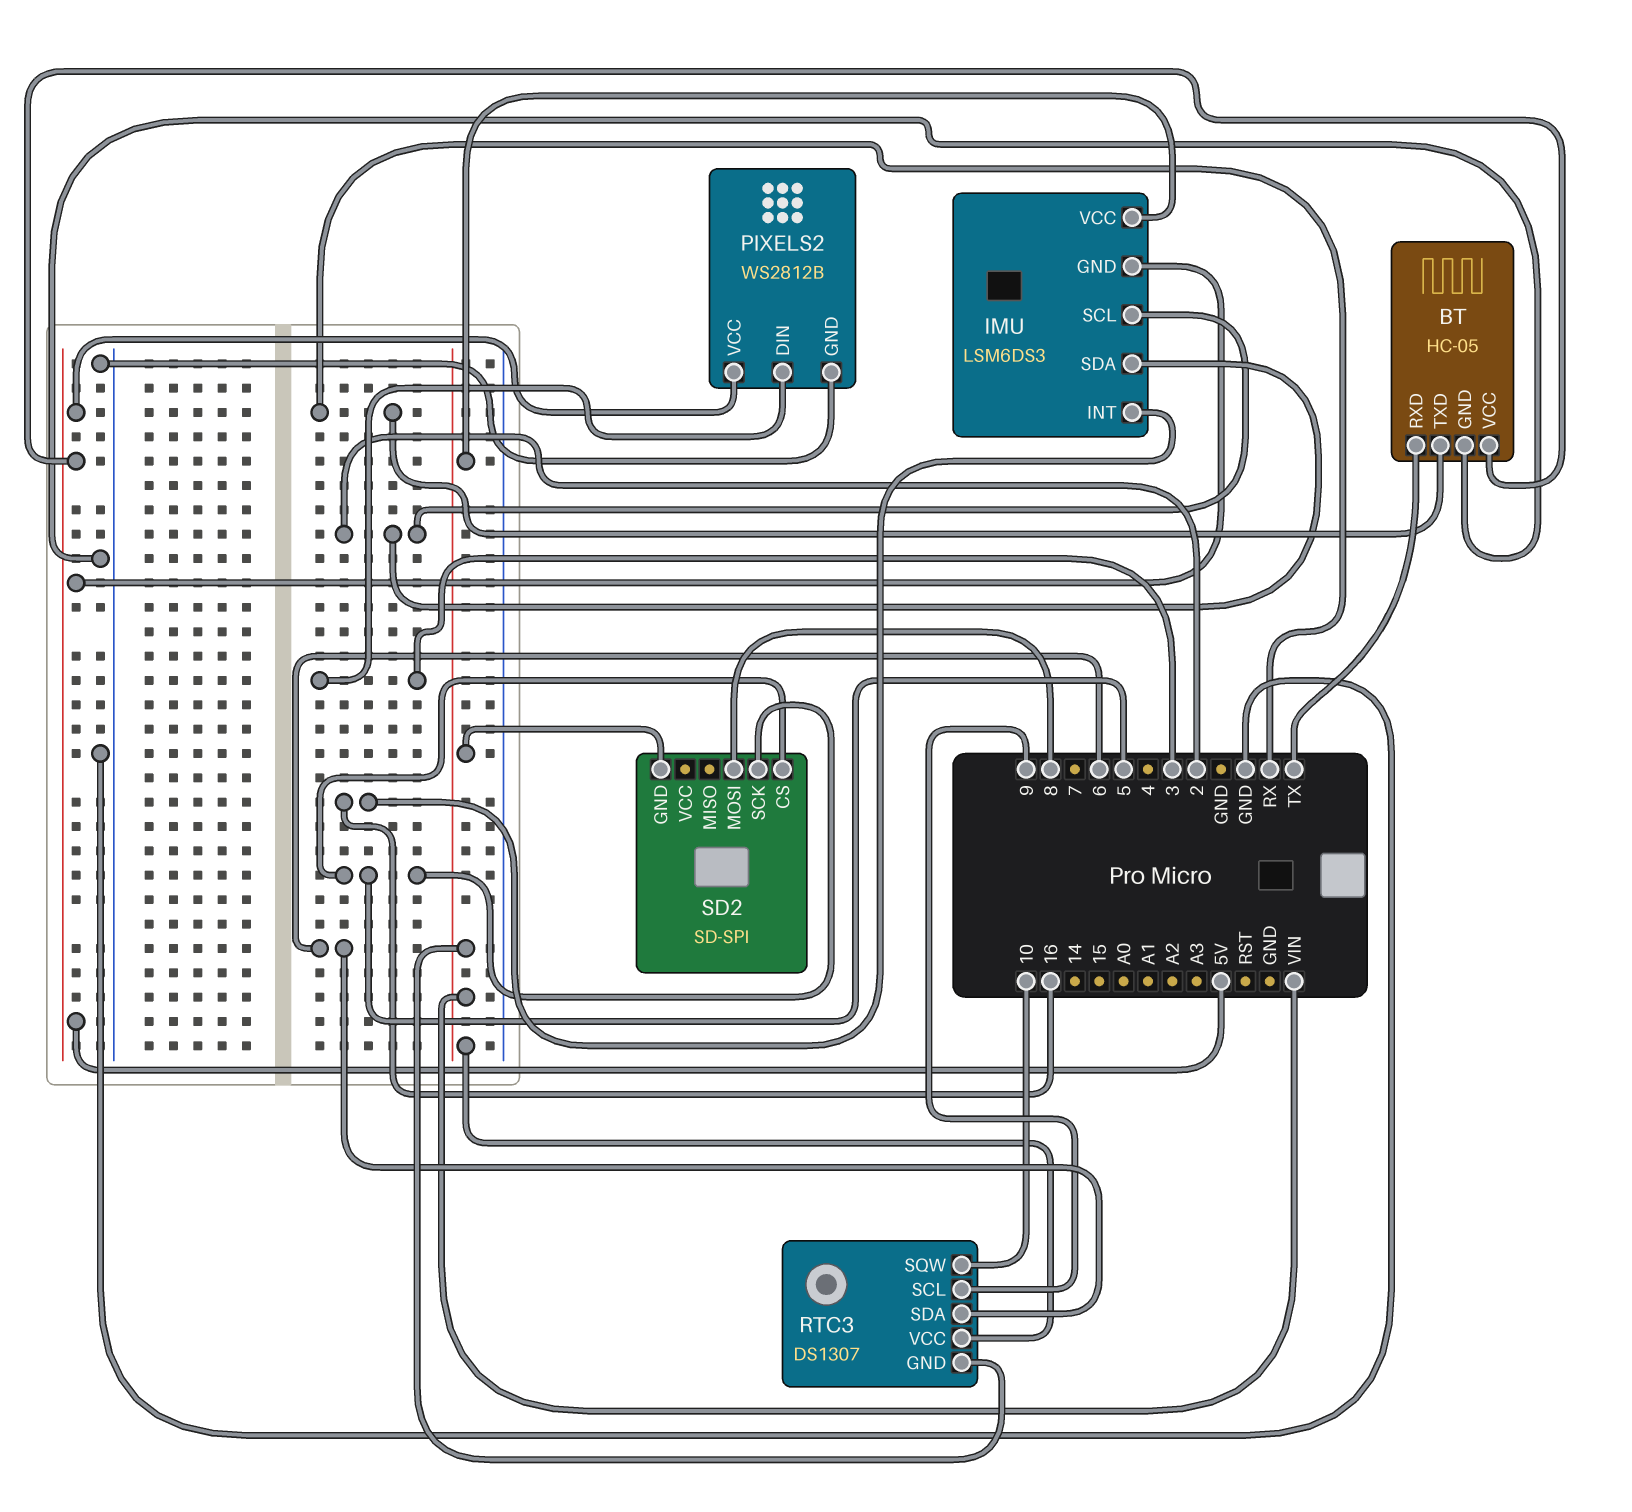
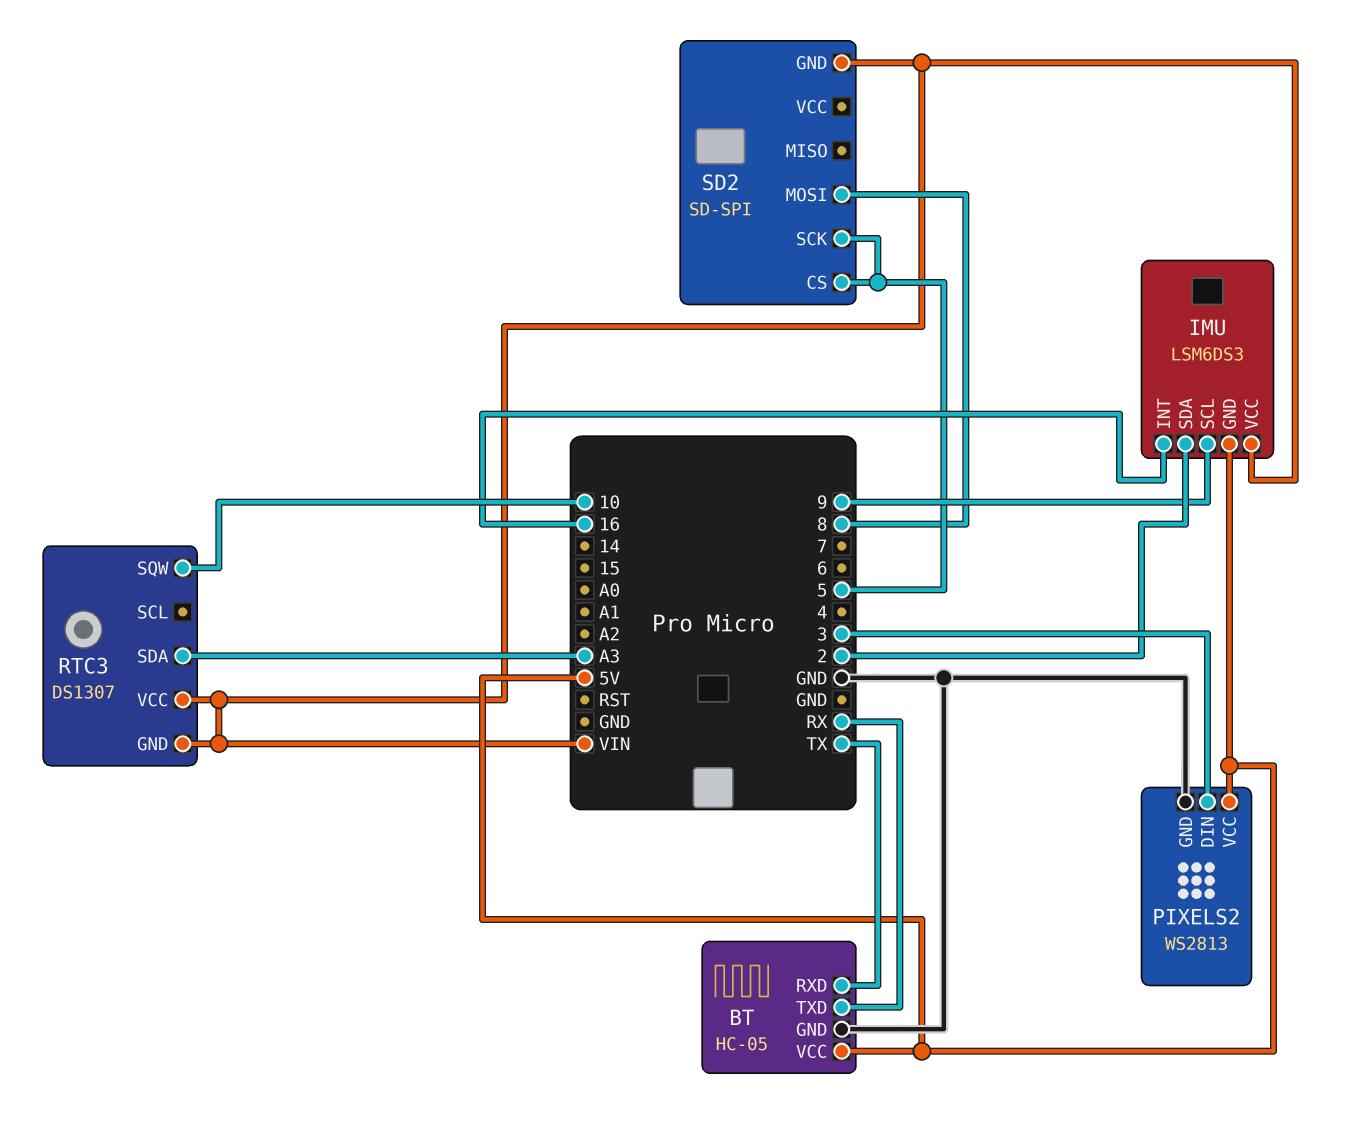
IMU pin SCL: 2 -> 9
PIXELS2: WS2812B -> WS2813
RTC3 pin SCL: 9 -> none
RTC3 pin SDA: 6 -> A3

